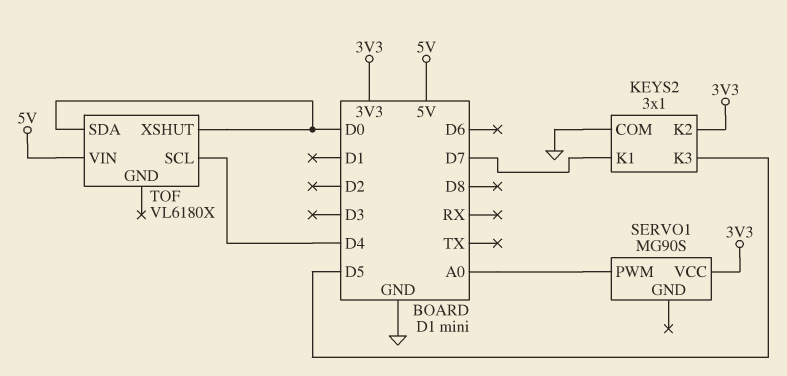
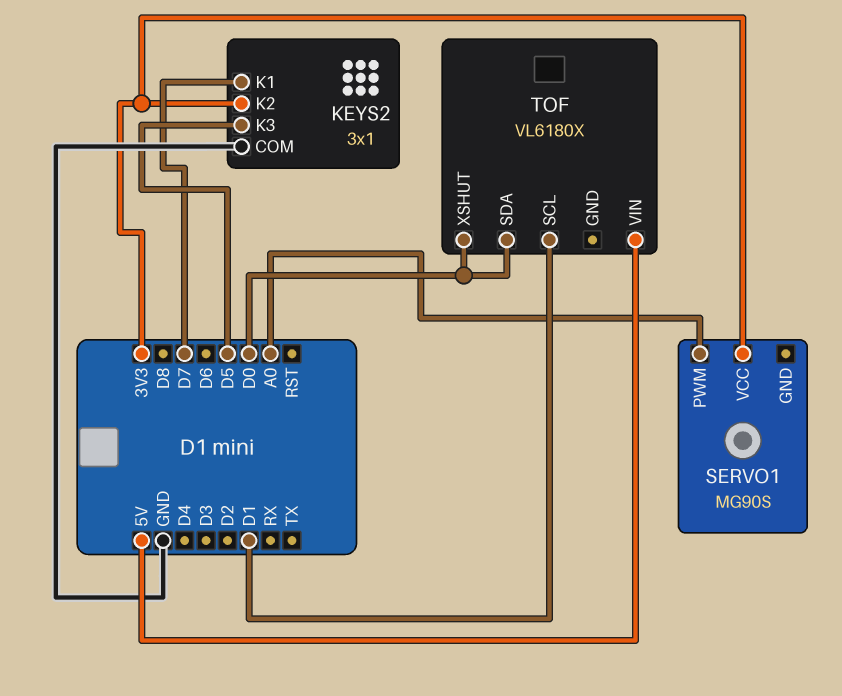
TOF pin SCL: D4 -> D1

